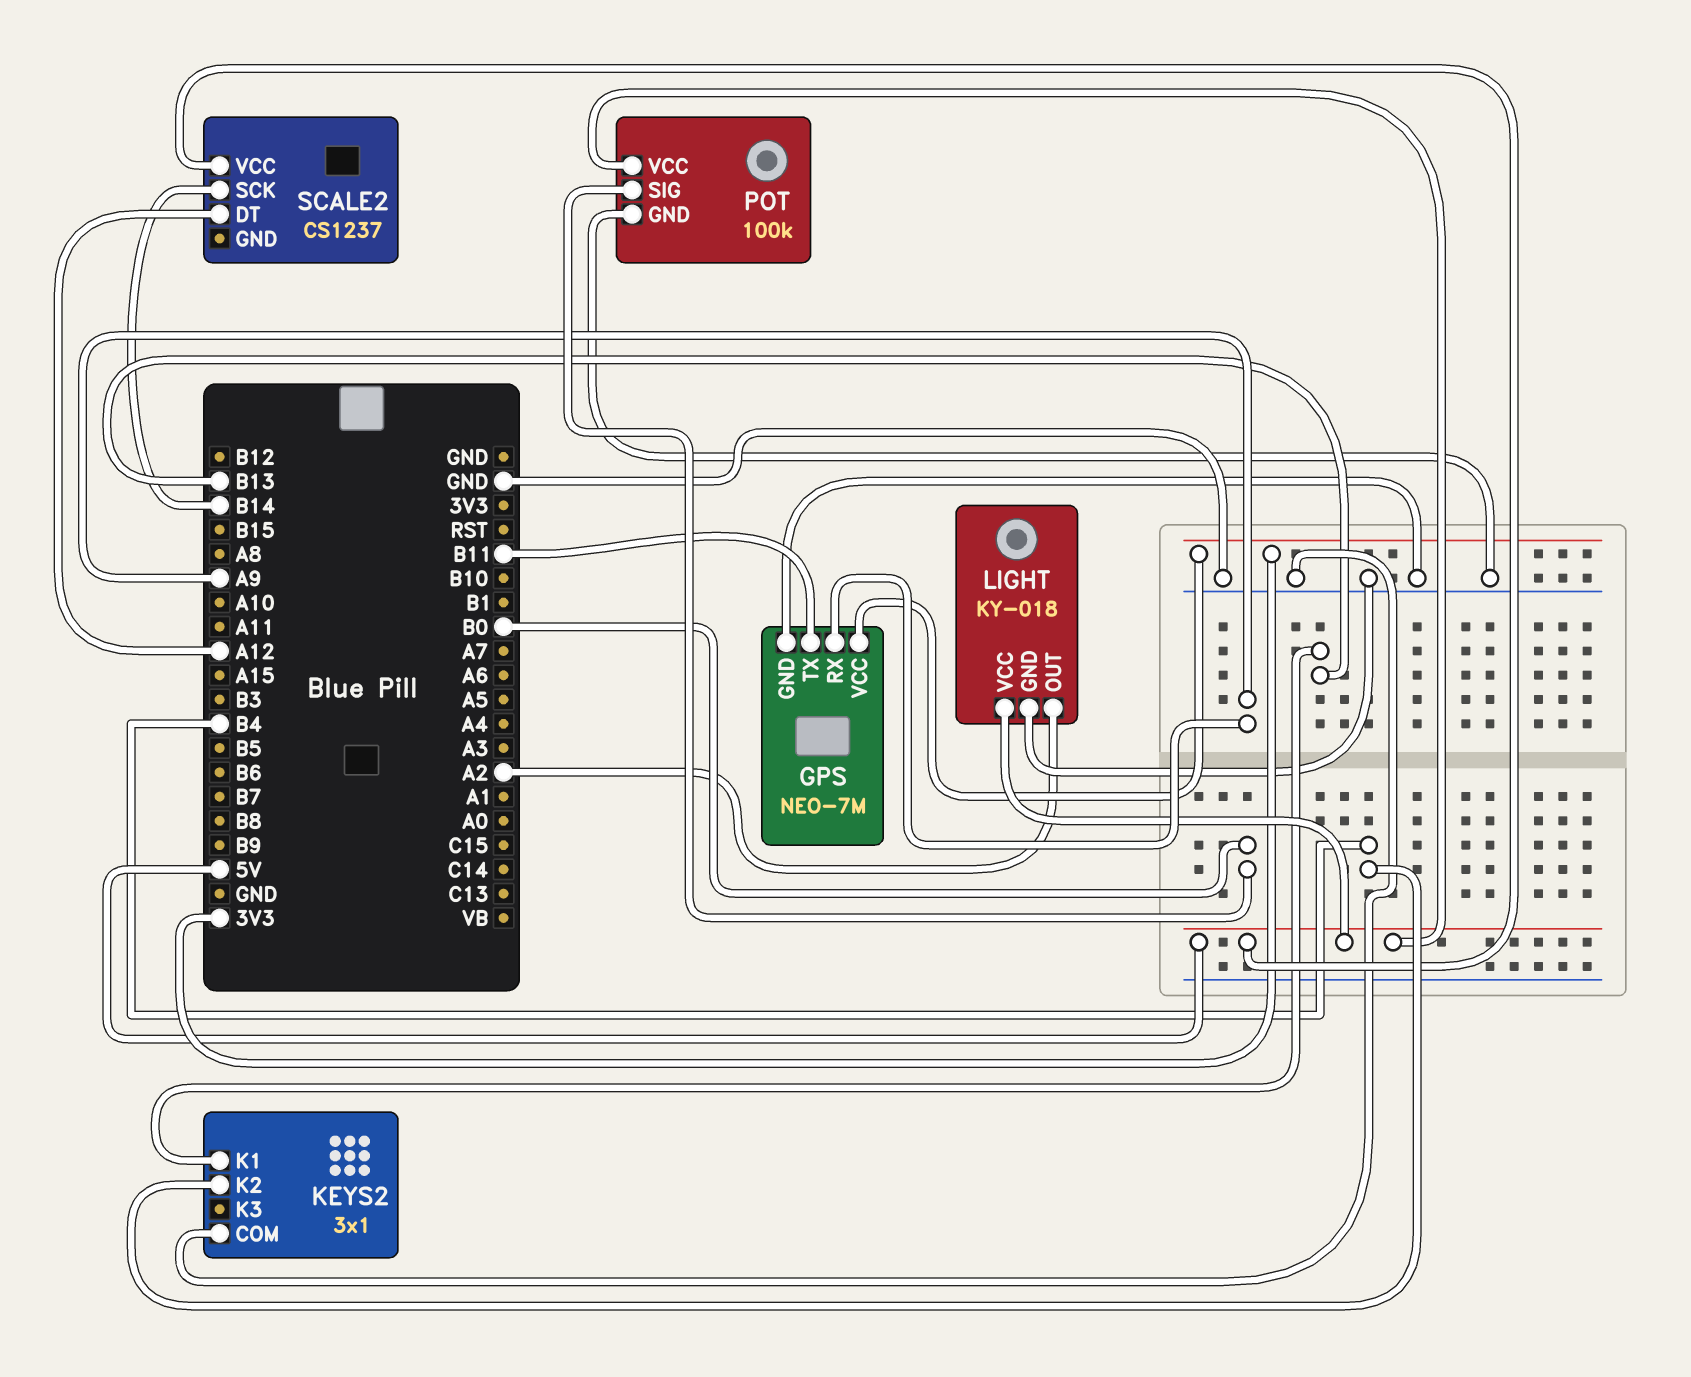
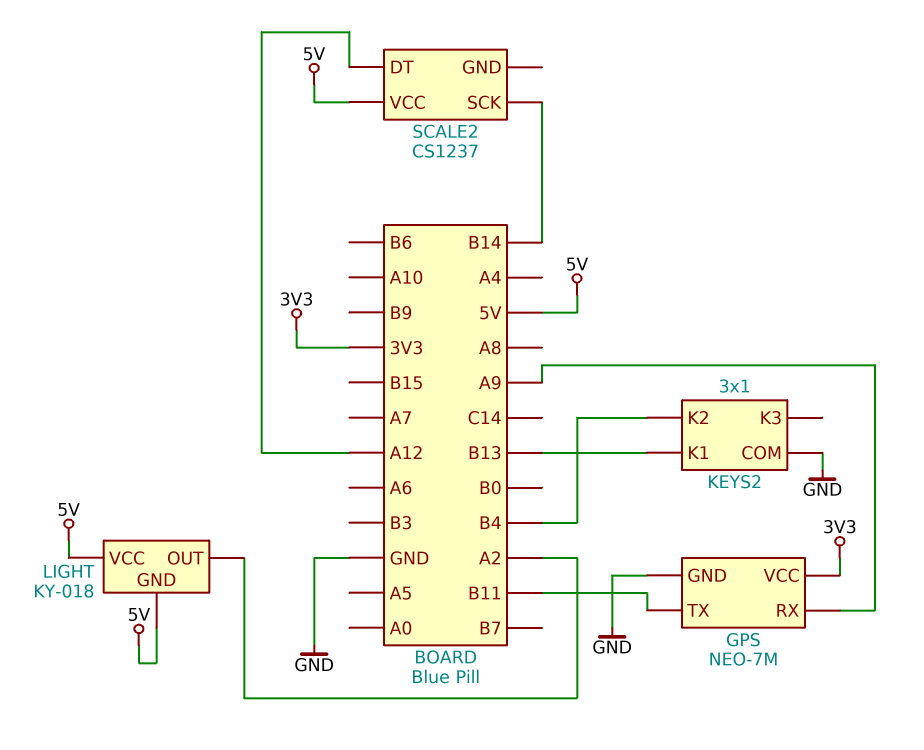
LIGHT pin GND: GND -> 5V
POT: 100k -> none
POT pin GND: GND -> none
POT pin SIG: B0 -> none
POT pin VCC: 5V -> none

